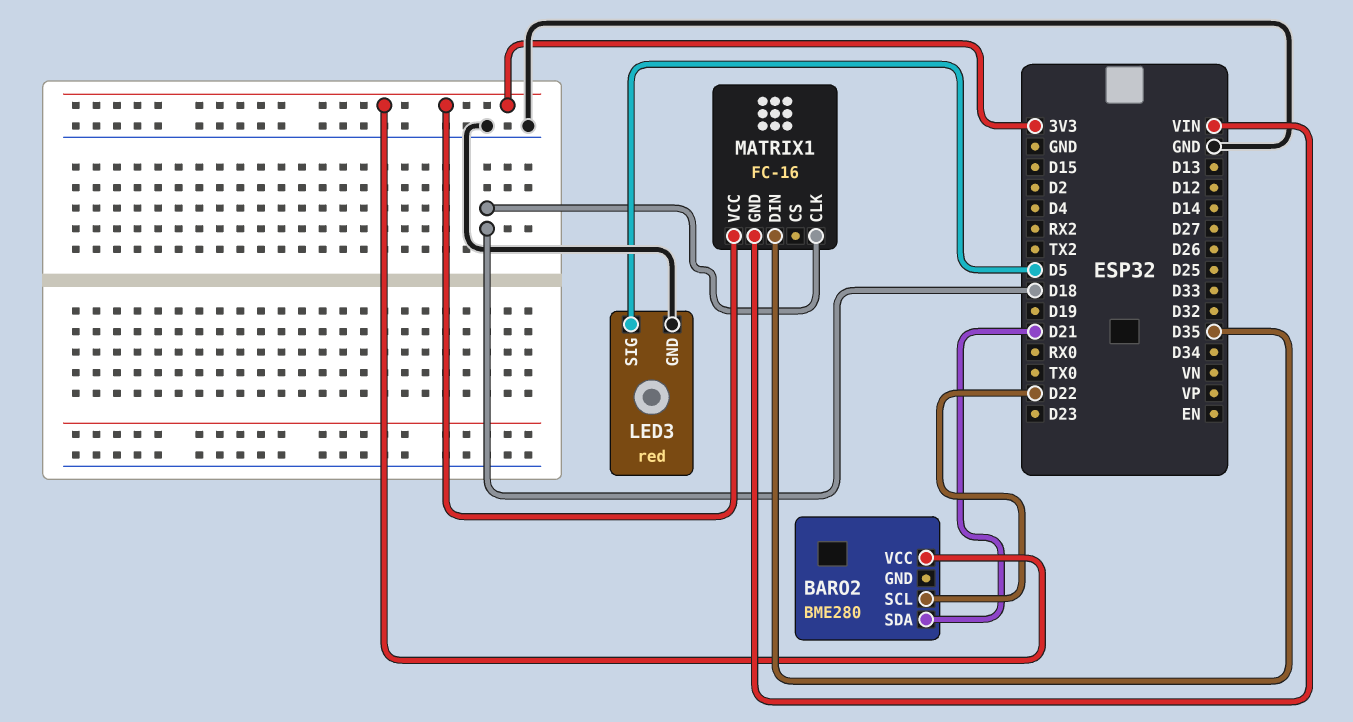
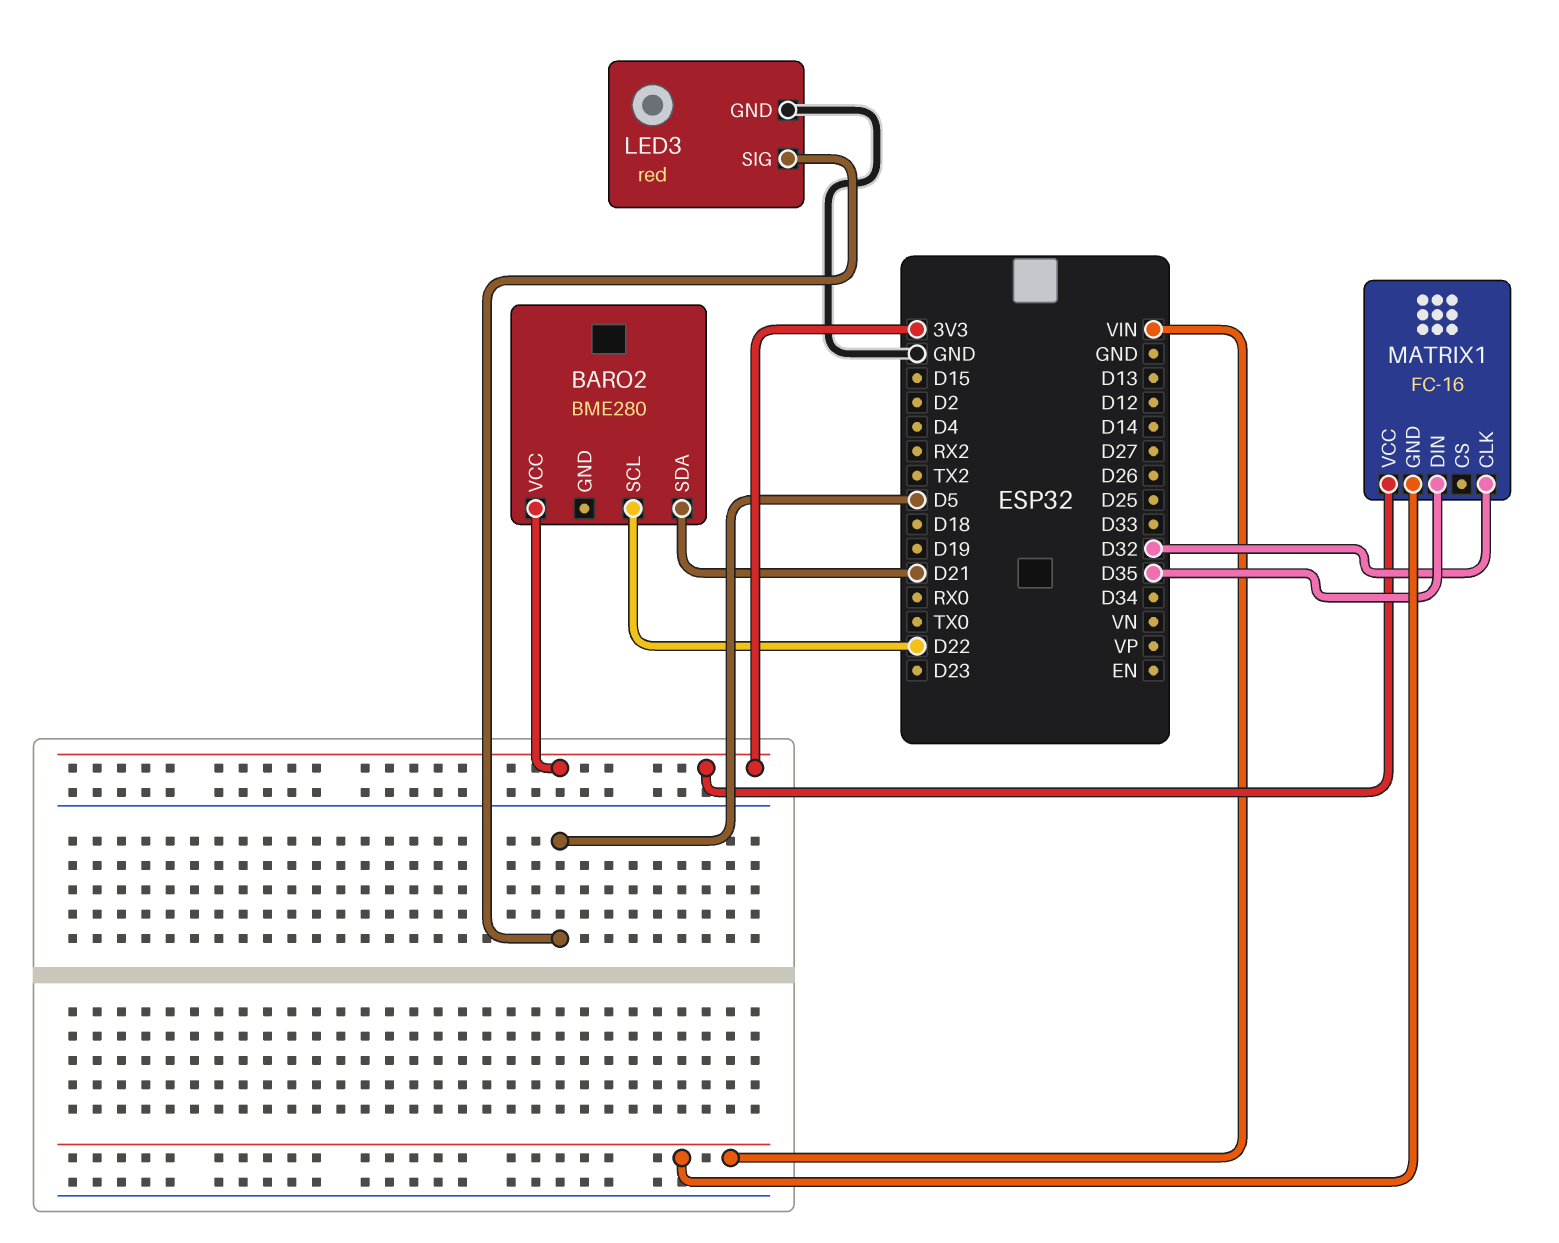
MATRIX1 pin CLK: D18 -> D32

